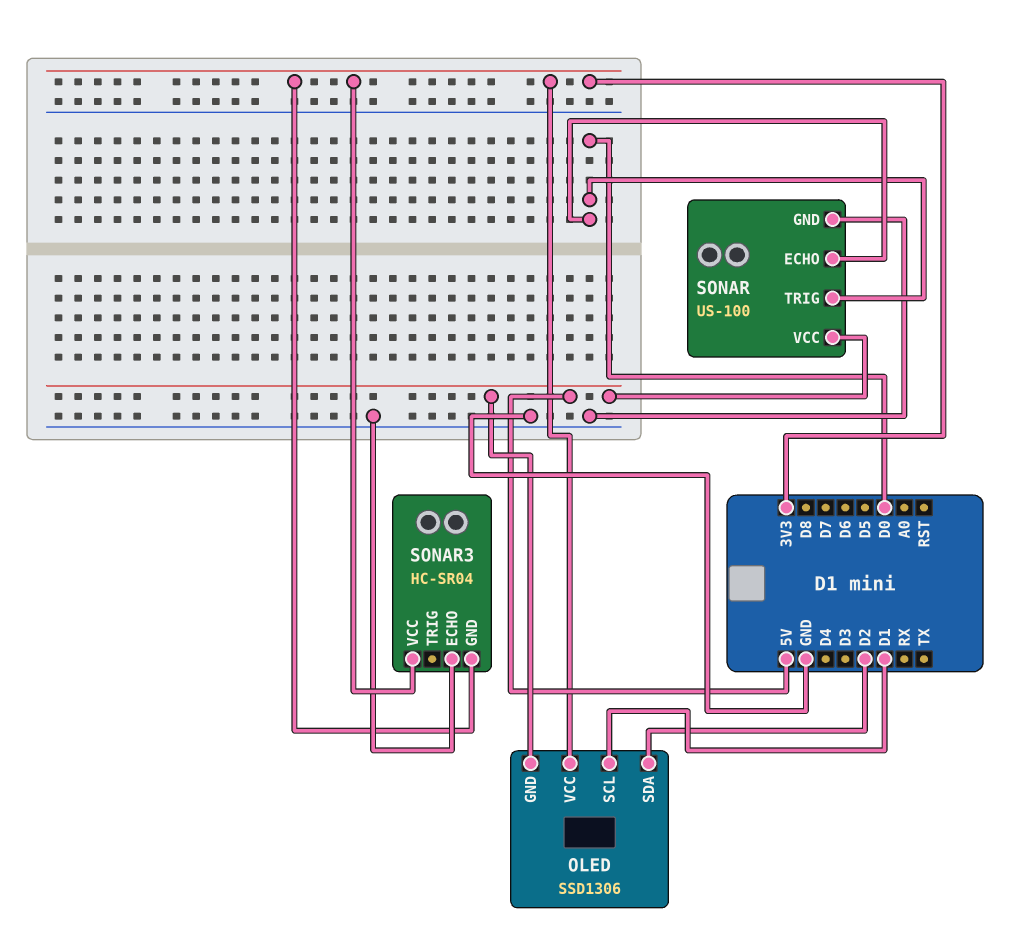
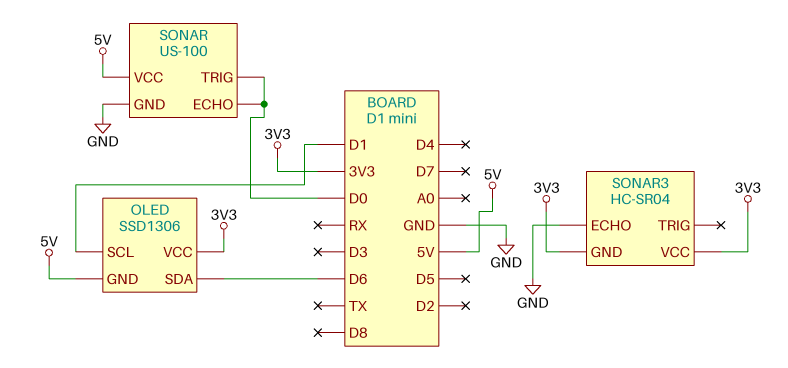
OLED pin SDA: D2 -> D6

